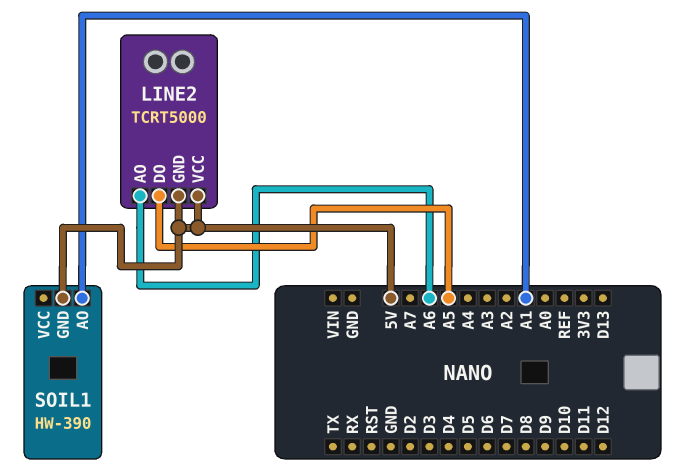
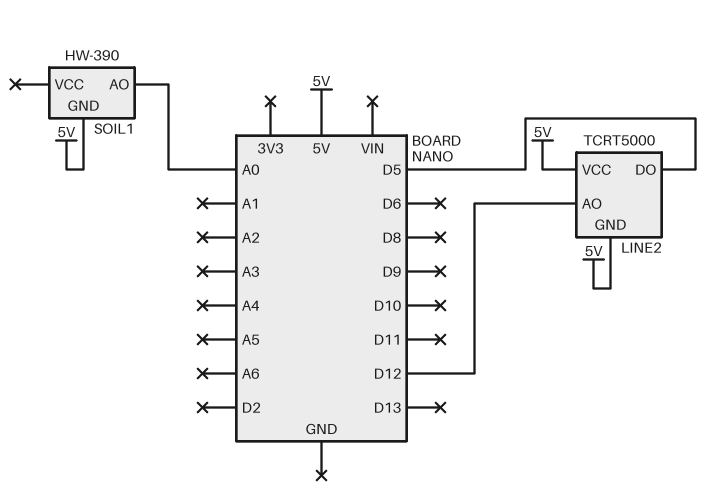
LINE2 pin AO: A6 -> D12
LINE2 pin DO: A5 -> D5
SOIL1 pin AO: A1 -> A0

